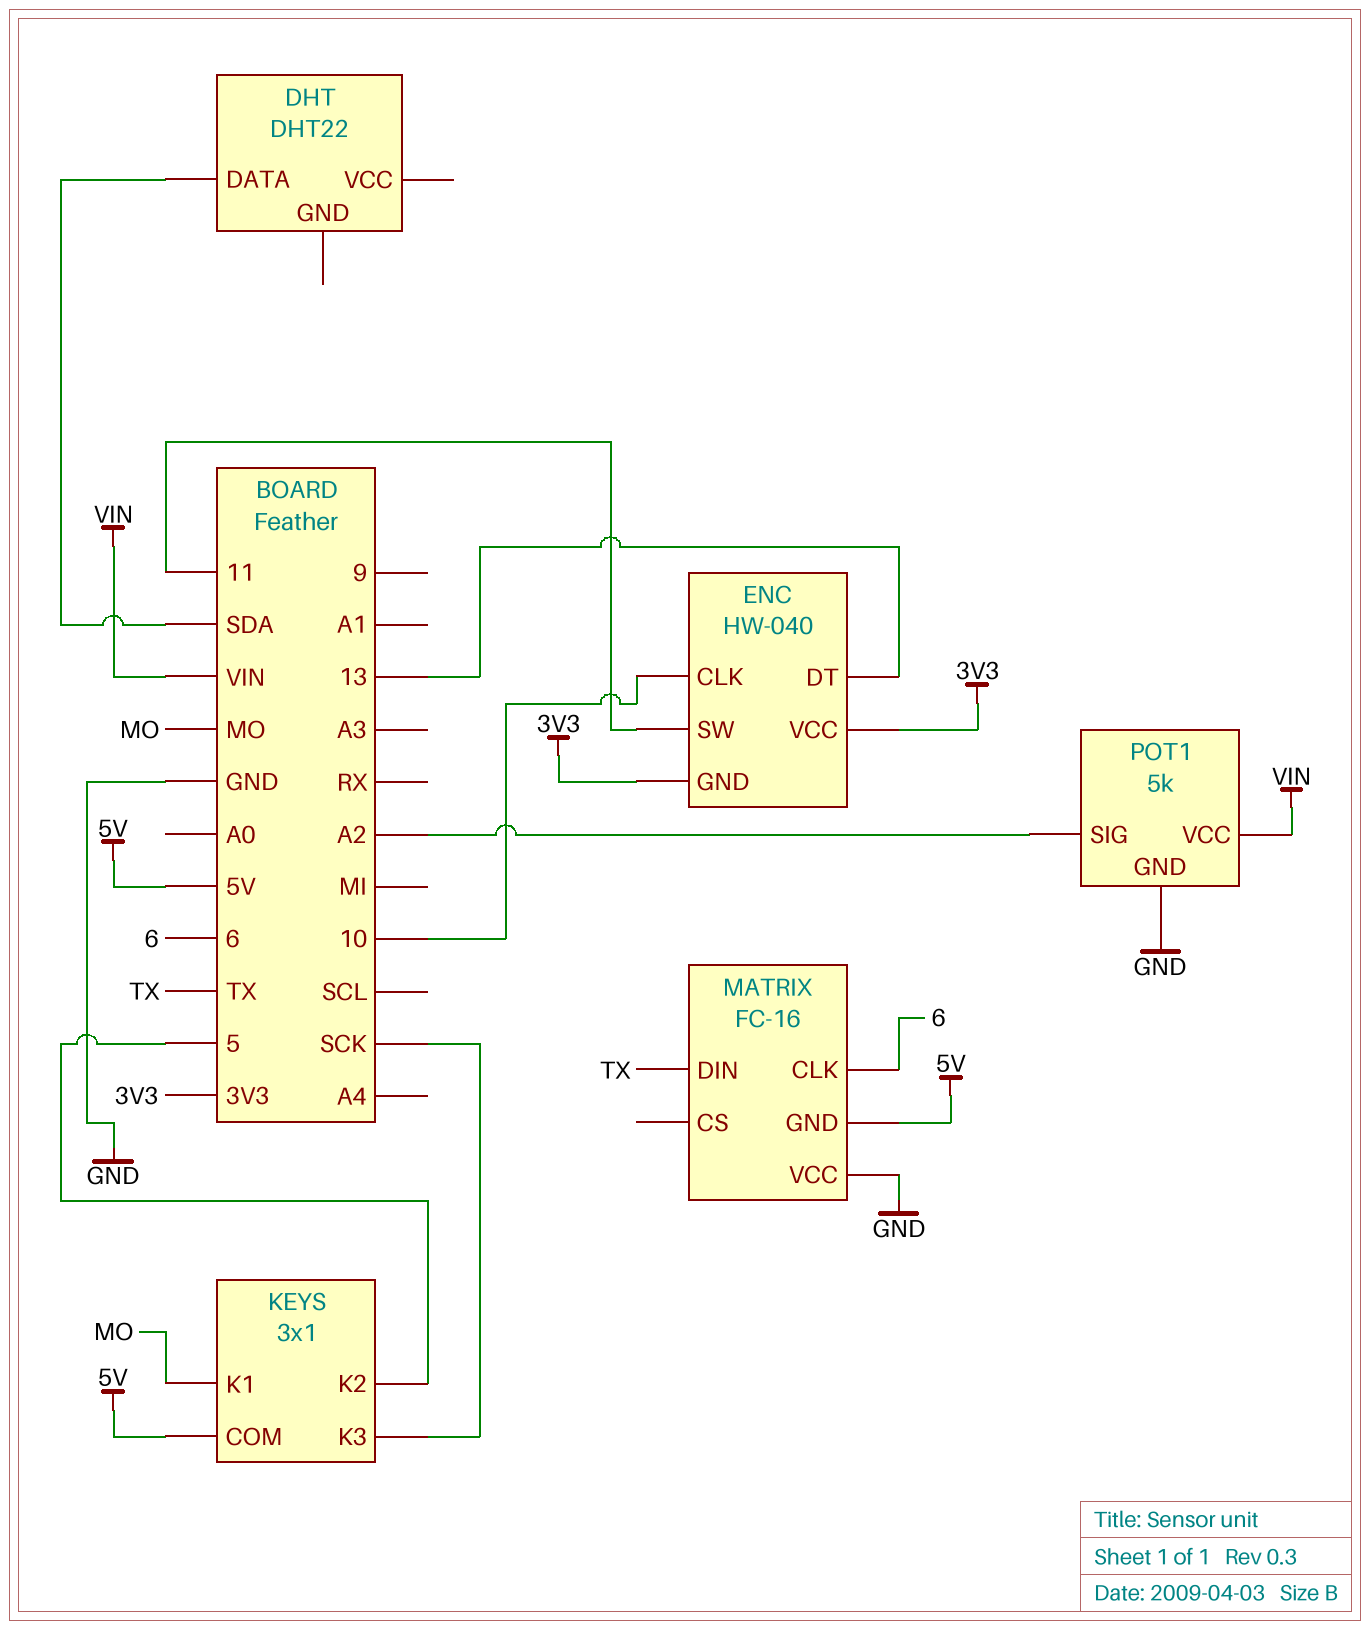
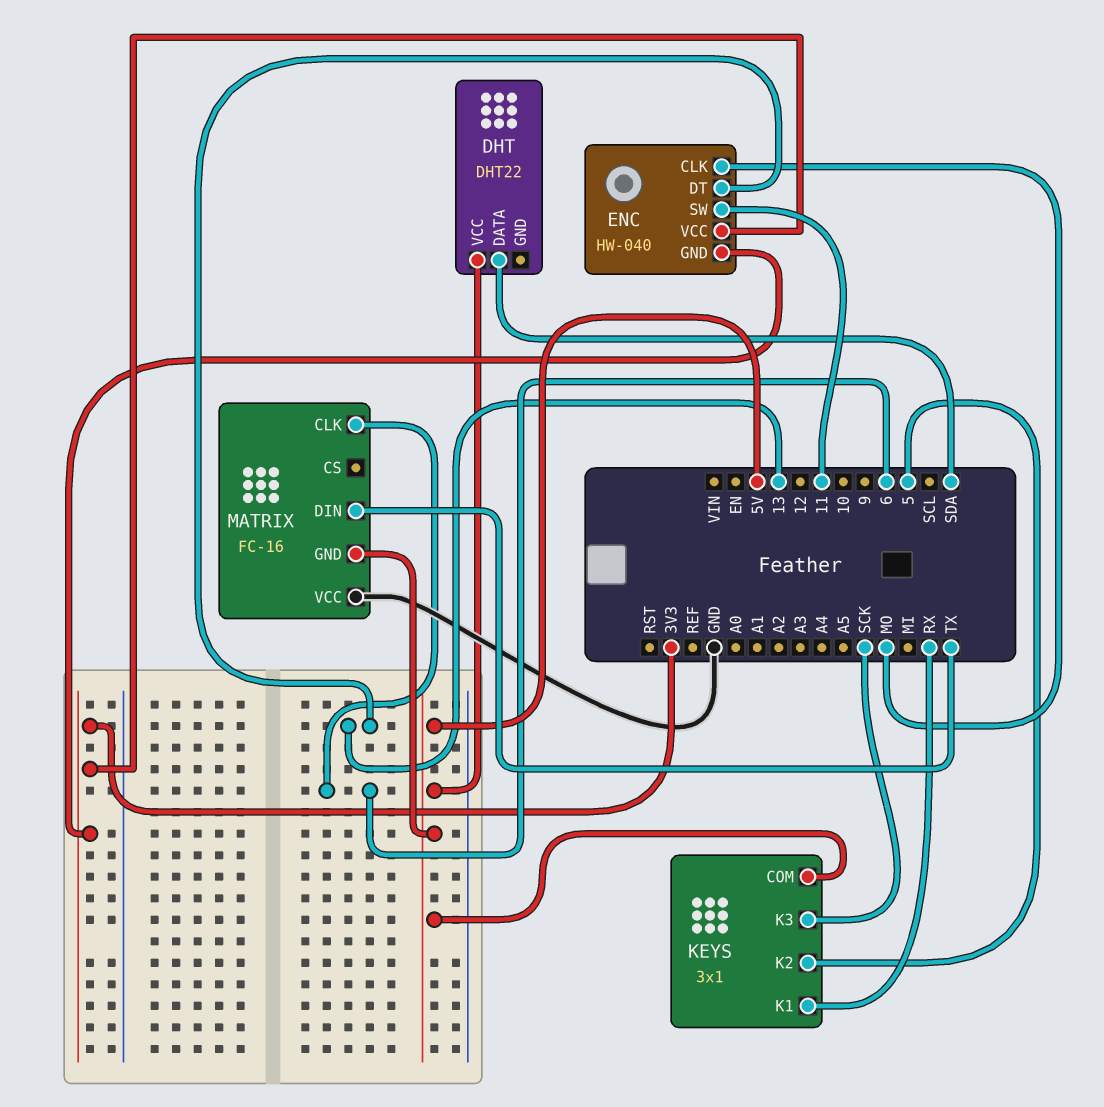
DHT pin VCC: none -> 5V
ENC pin CLK: 10 -> MO
KEYS pin K1: MO -> RX
POT1: 5k -> none
POT1 pin GND: GND -> none
POT1 pin SIG: A2 -> none
POT1 pin VCC: VIN -> none

